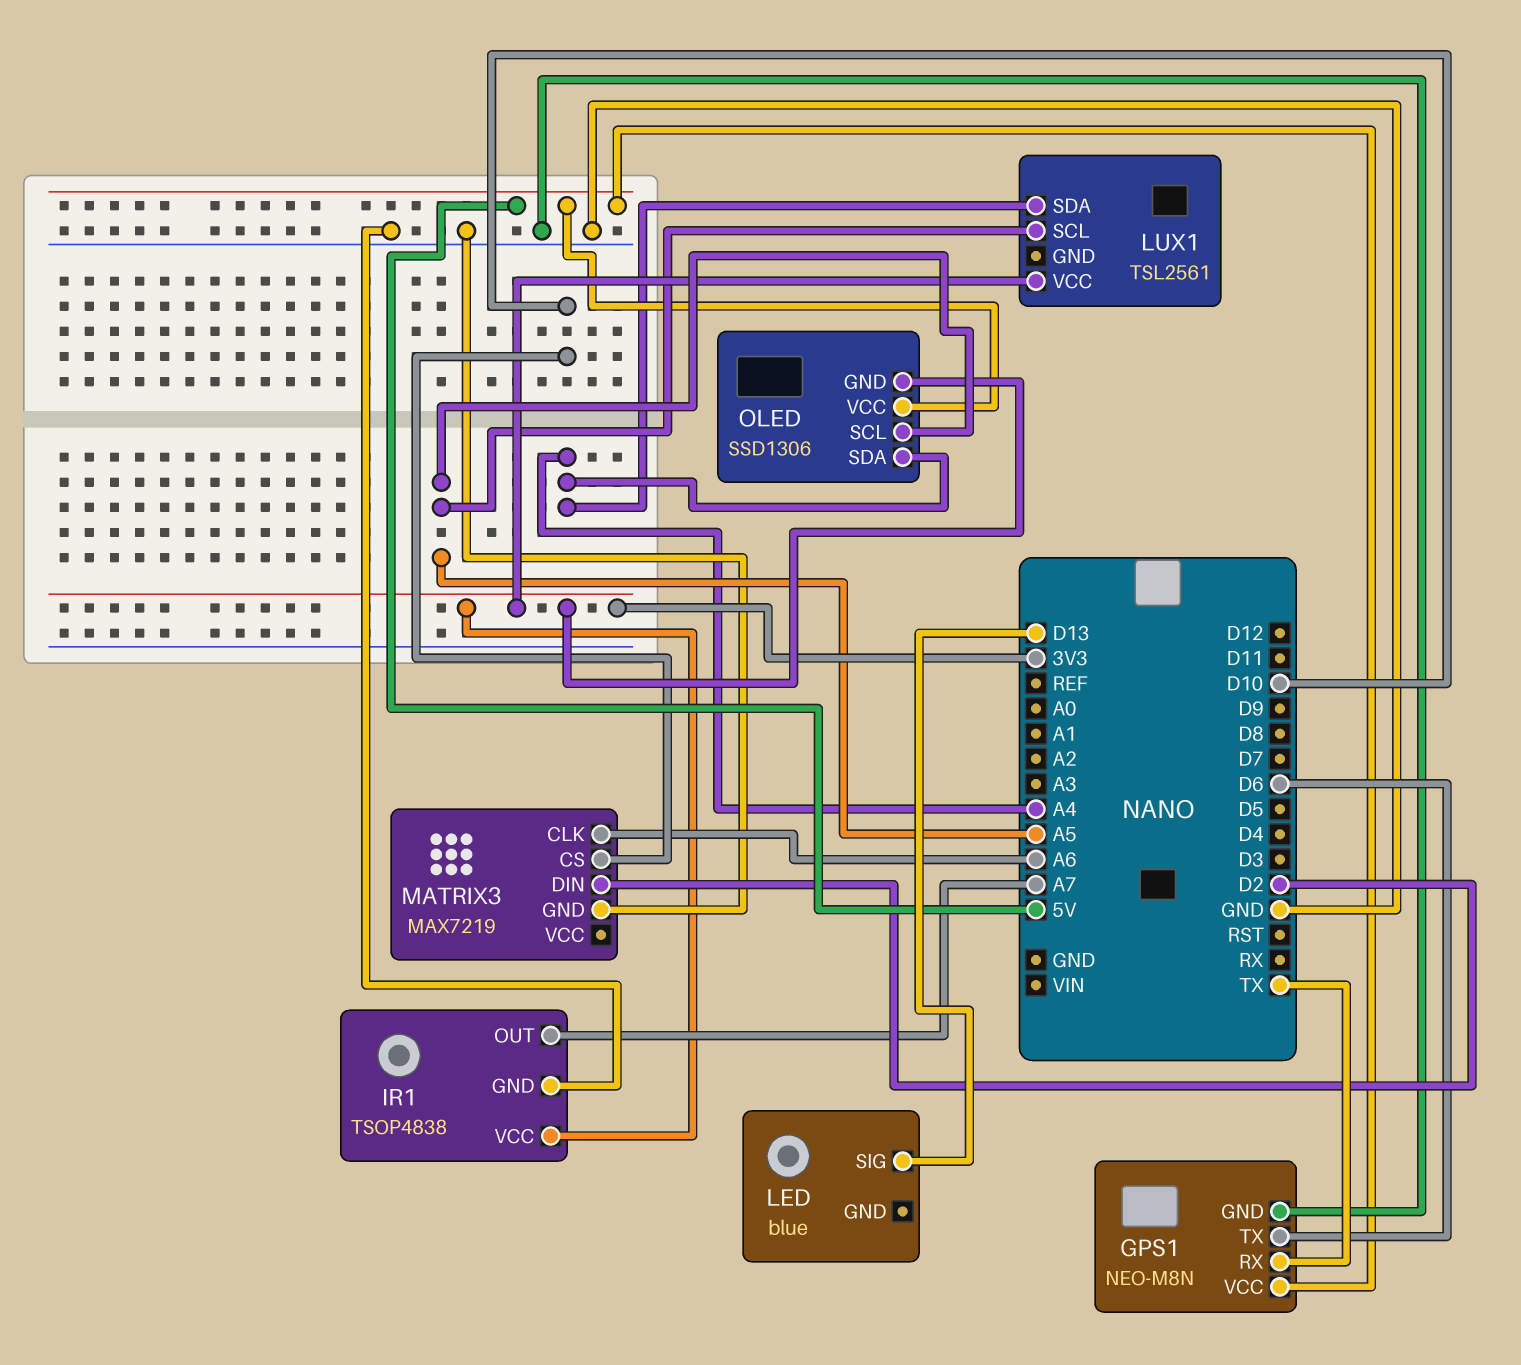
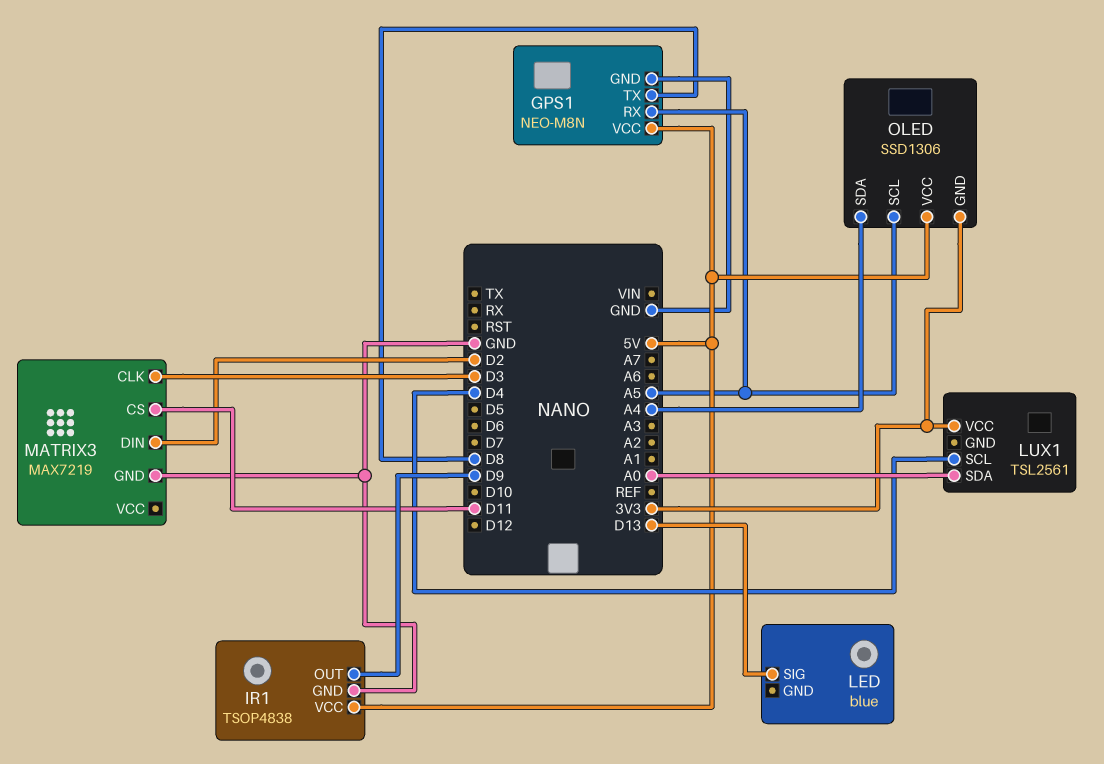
GPS1 pin RX: TX -> A5
GPS1 pin TX: D6 -> D8
IR1 pin OUT: A7 -> D9
IR1 pin VCC: 3V3 -> 5V
LUX1 pin SCL: A5 -> D4
LUX1 pin SDA: A4 -> A0
MATRIX3 pin CLK: A6 -> D3
MATRIX3 pin CS: D10 -> D11

